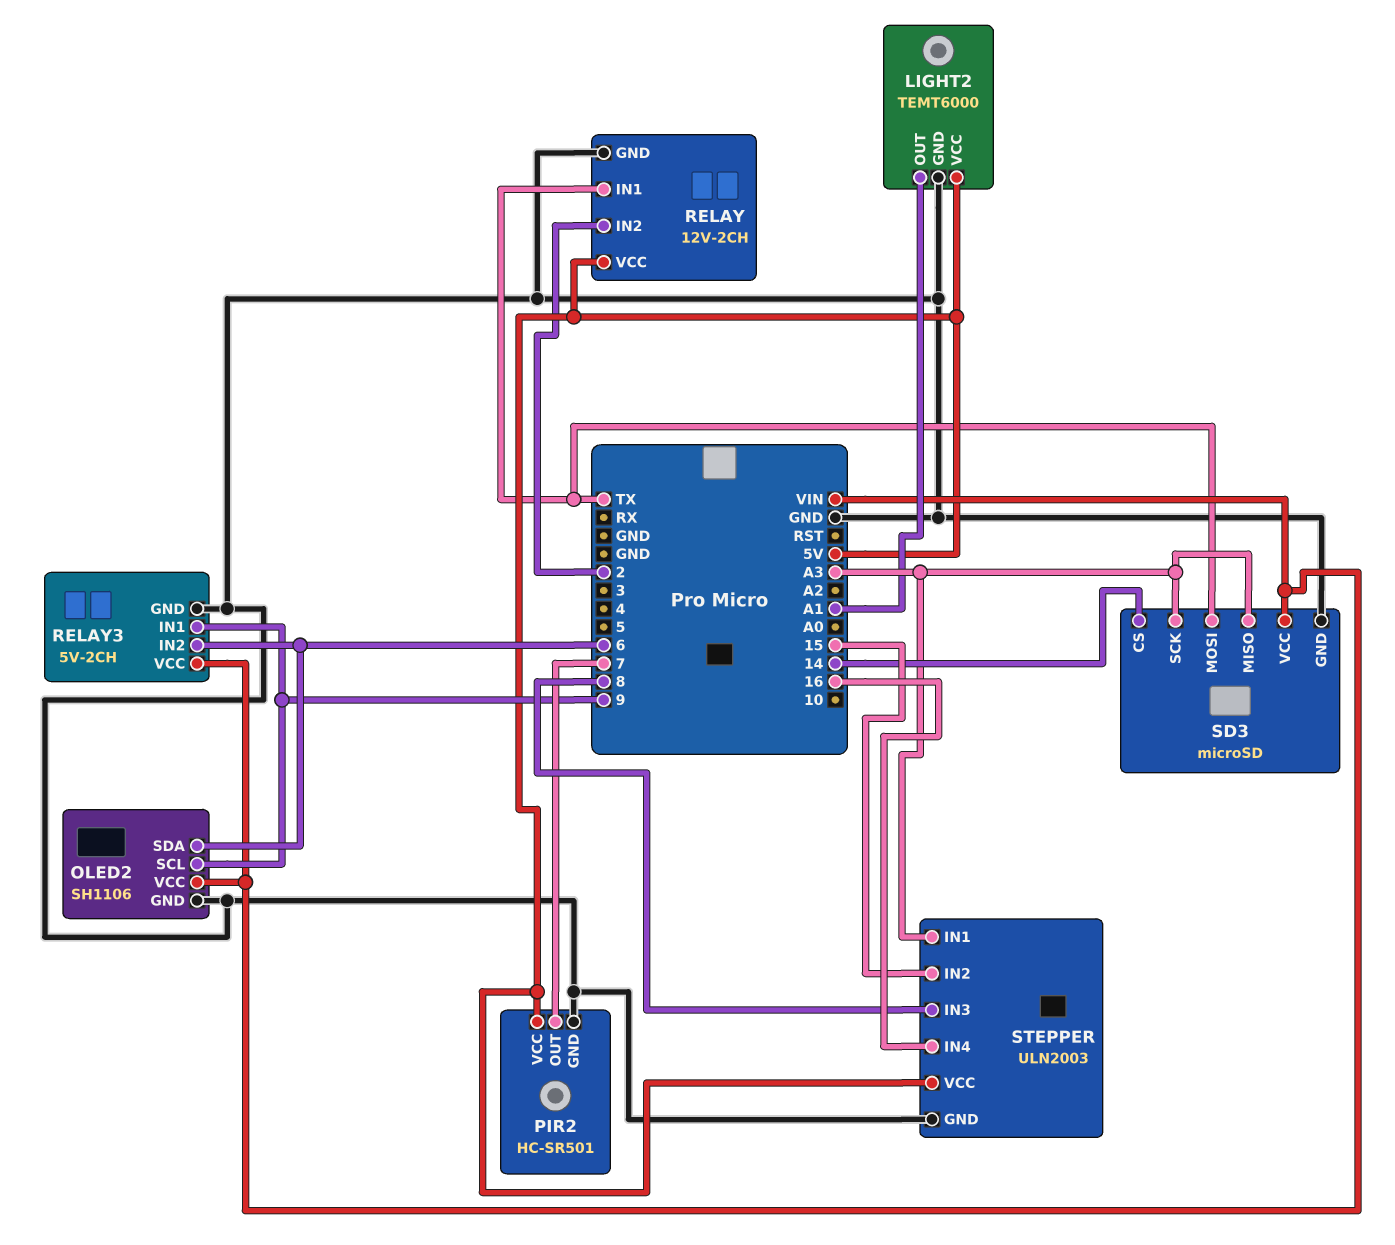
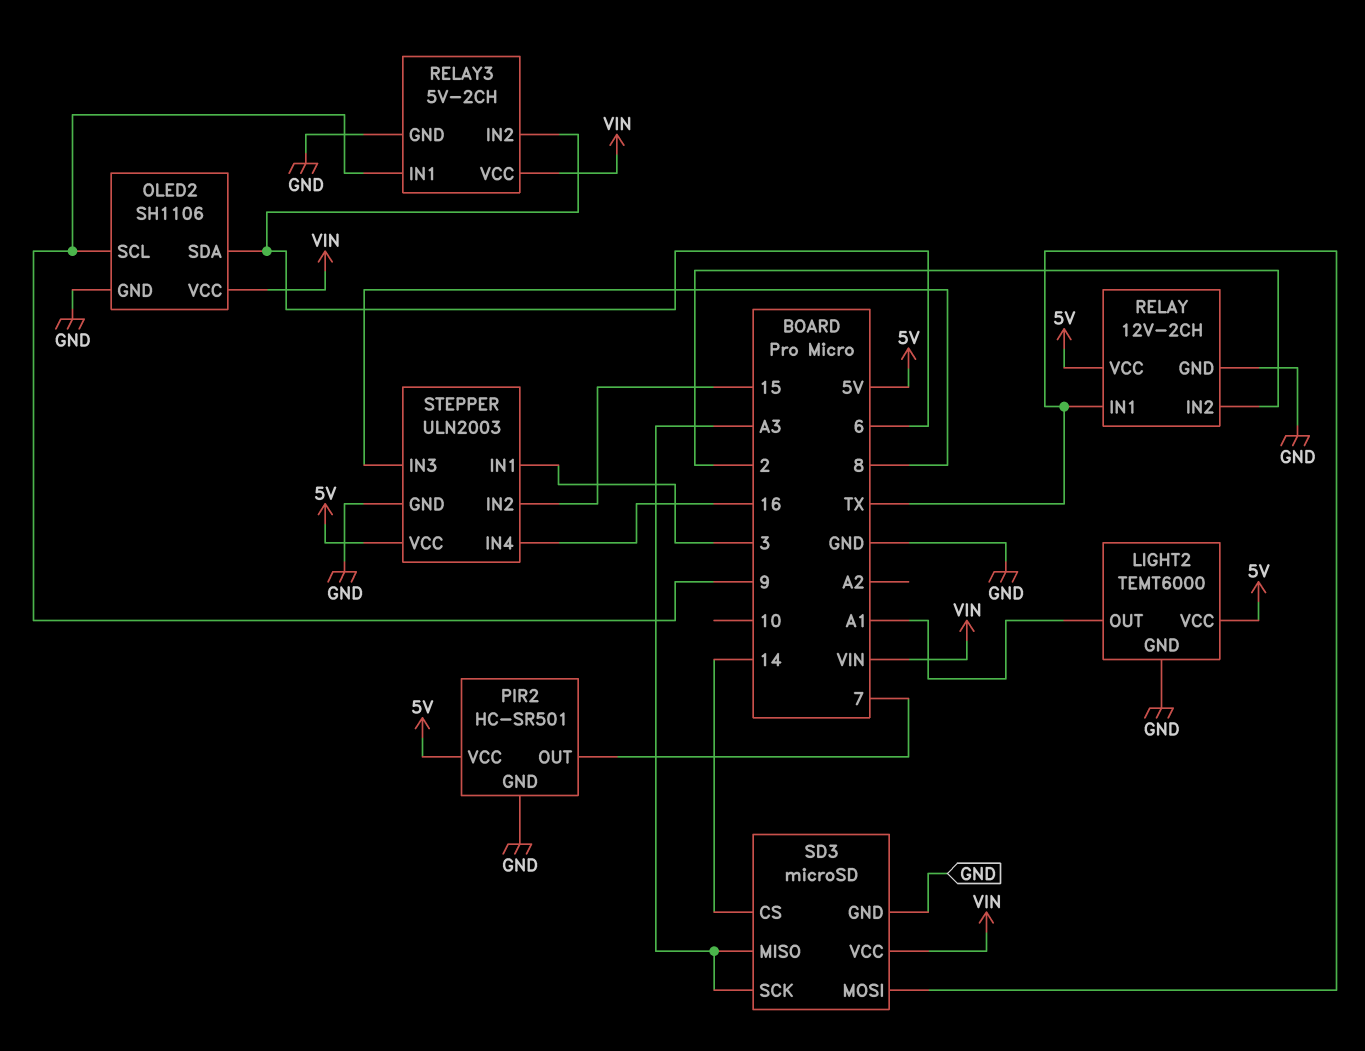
STEPPER pin IN1: A3 -> 3

